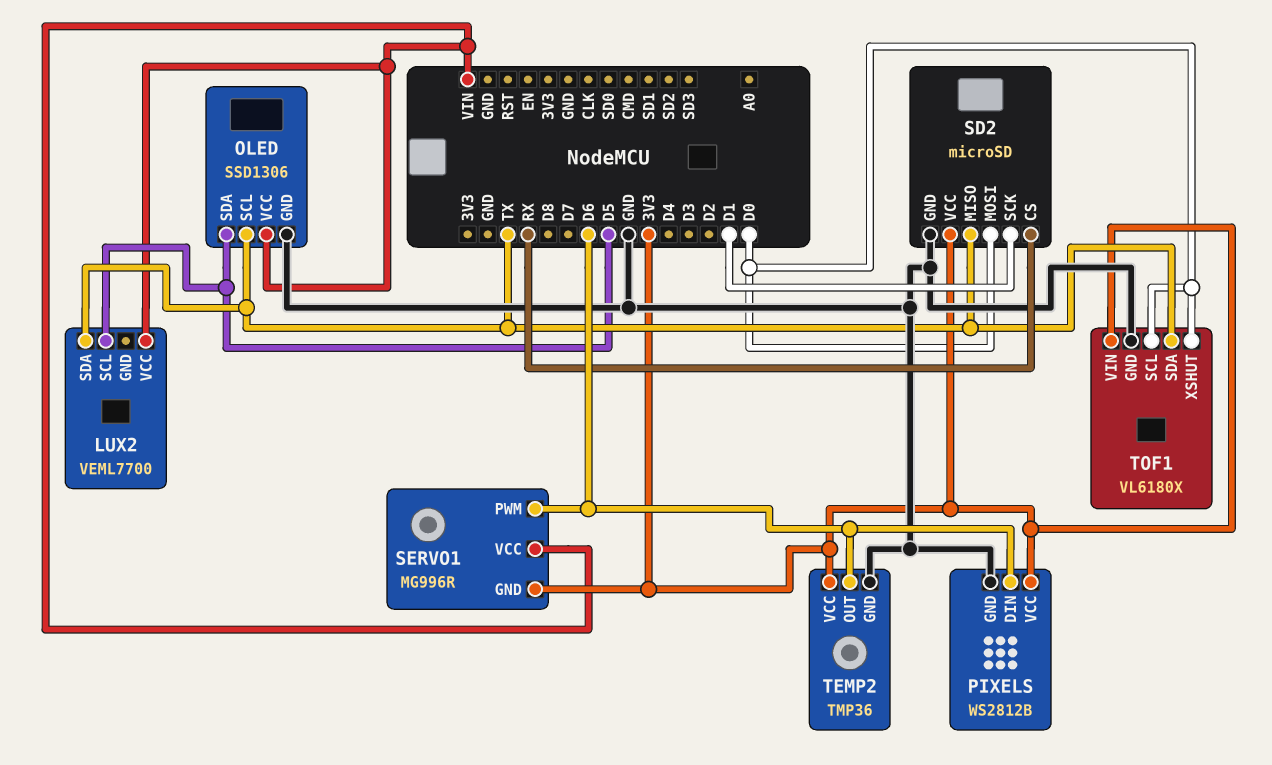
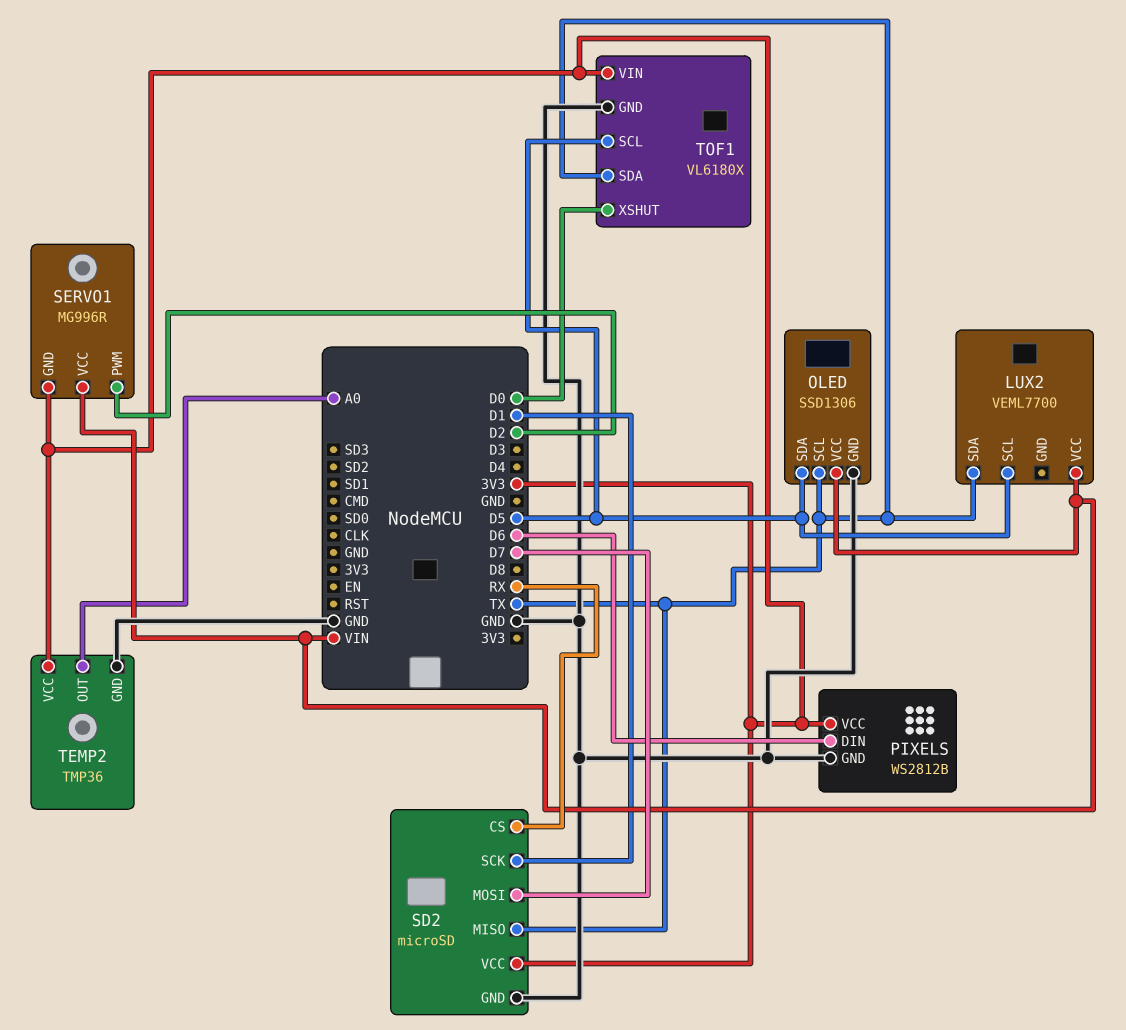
SD2 pin MOSI: D0 -> D7
SERVO1 pin PWM: D6 -> D2
TEMP2 pin OUT: D6 -> A0
TOF1 pin SCL: D0 -> D5

